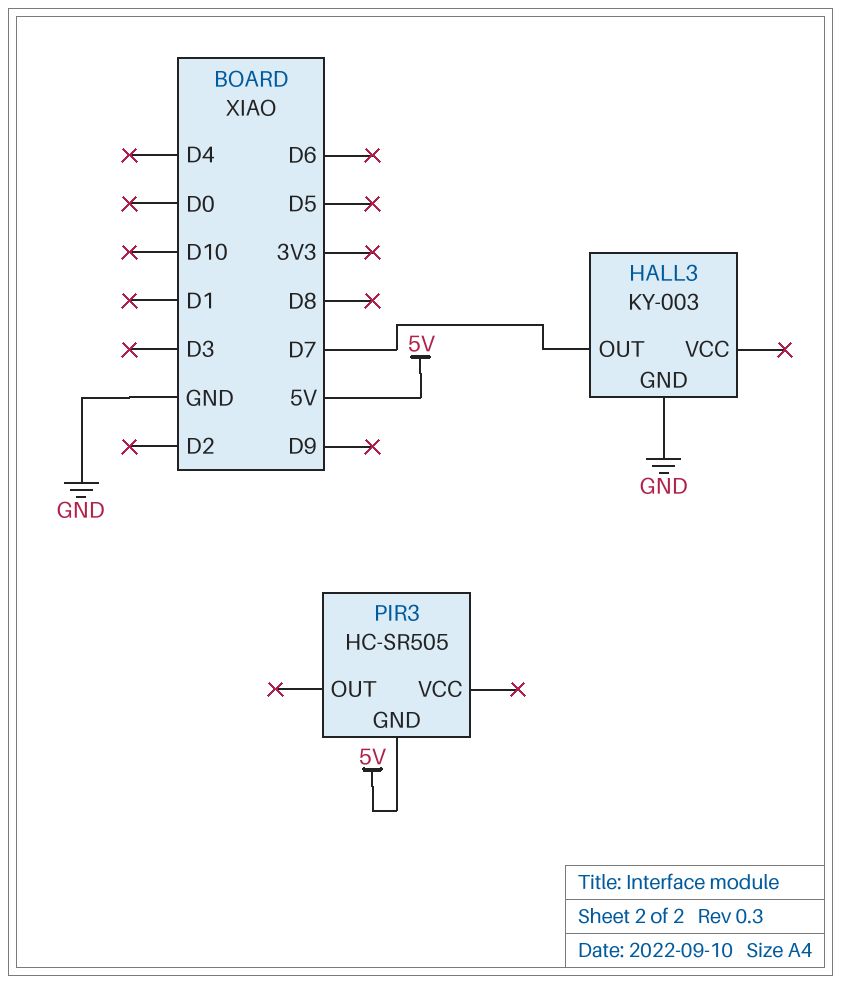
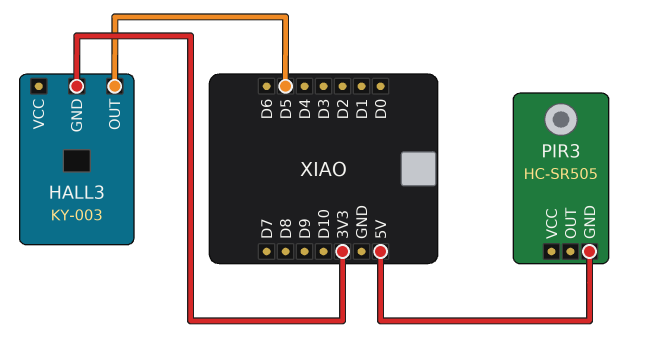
HALL3 pin GND: GND -> 3V3
HALL3 pin OUT: D7 -> D5

